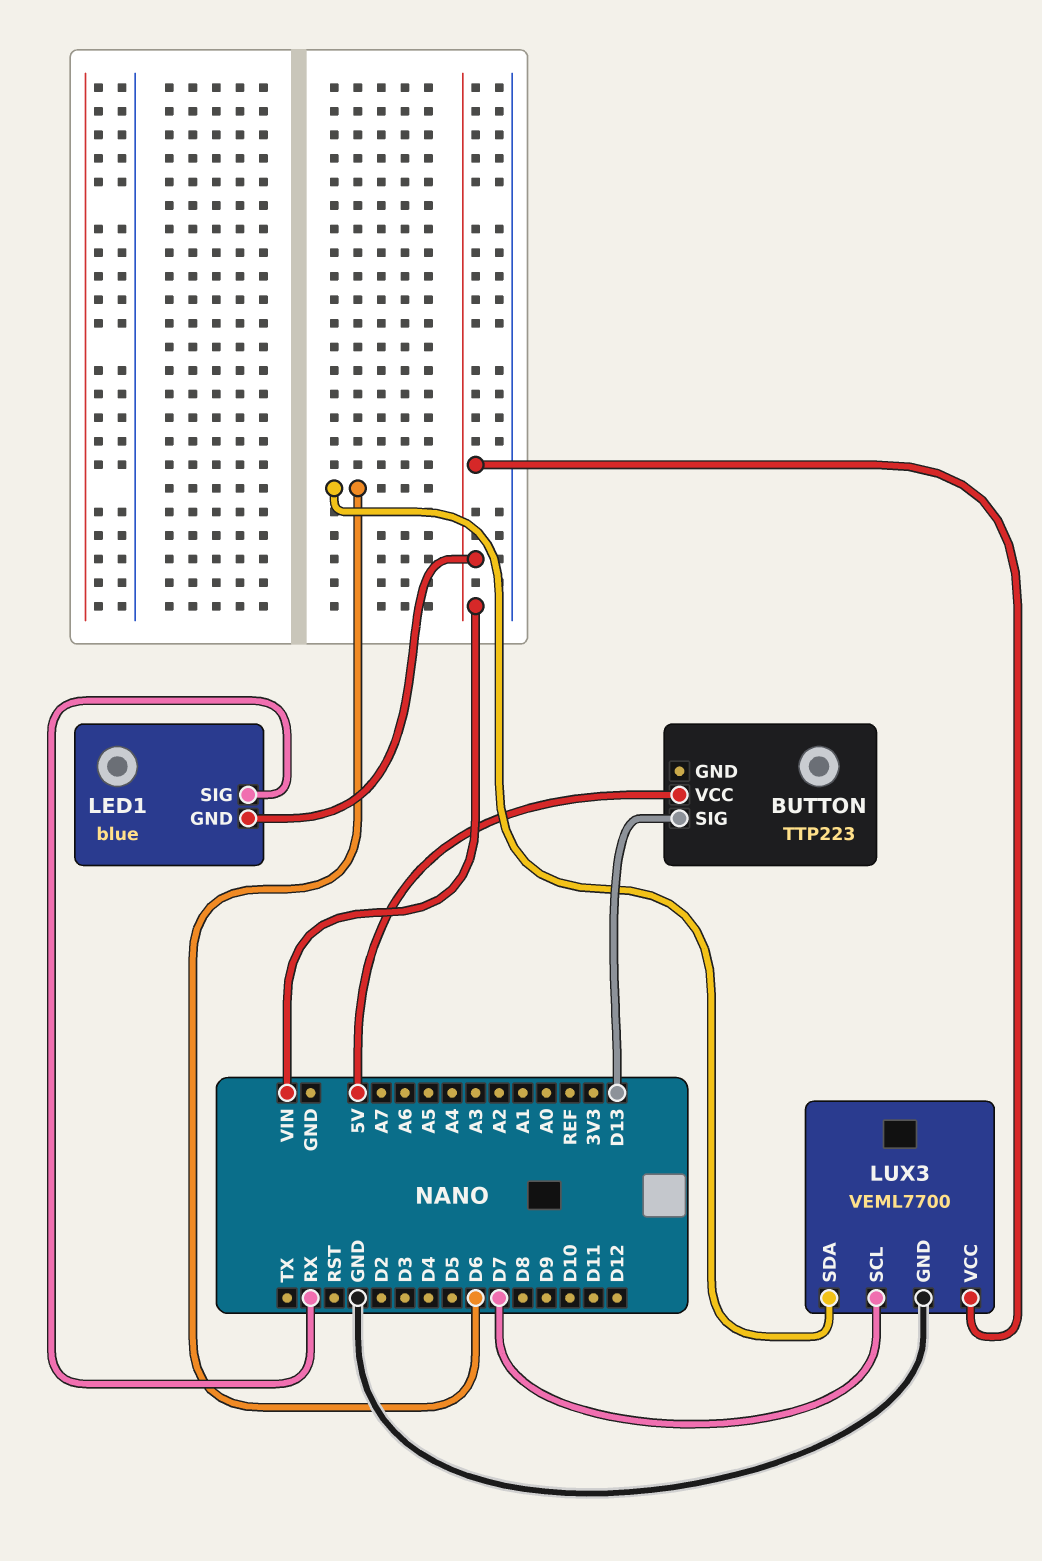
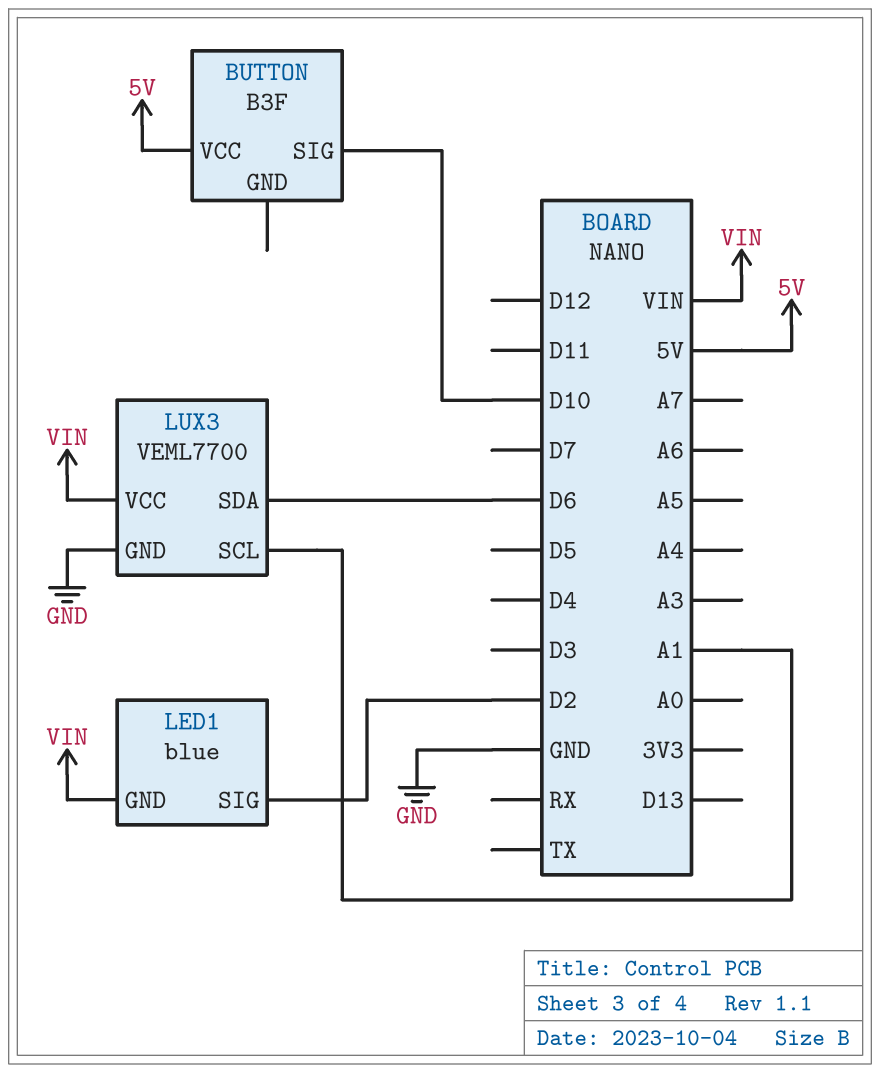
BUTTON: TTP223 -> B3F
BUTTON pin SIG: D13 -> D10
LED1 pin SIG: RX -> D2
LUX3 pin SCL: D7 -> A1

